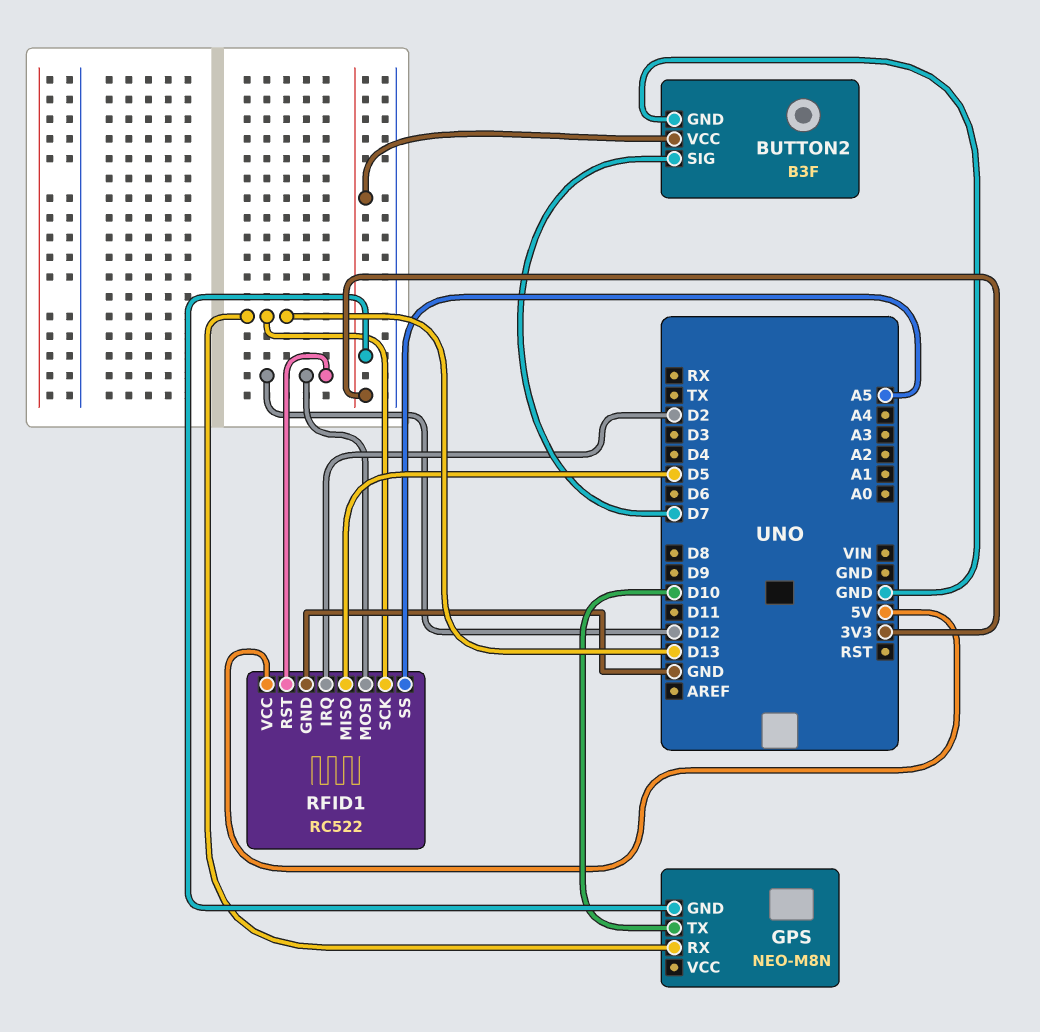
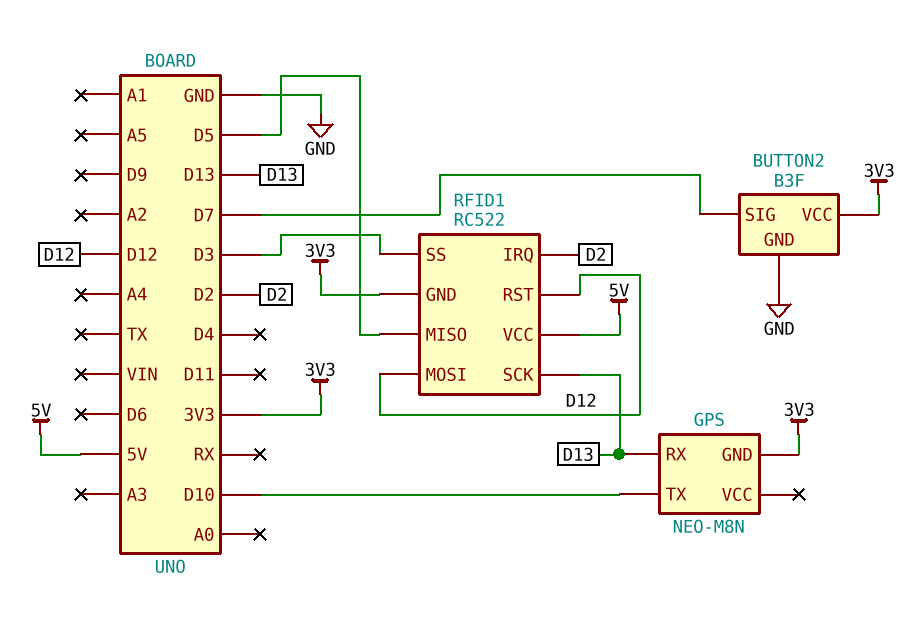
RFID1 pin GND: GND -> 3V3
RFID1 pin SS: A5 -> D3

